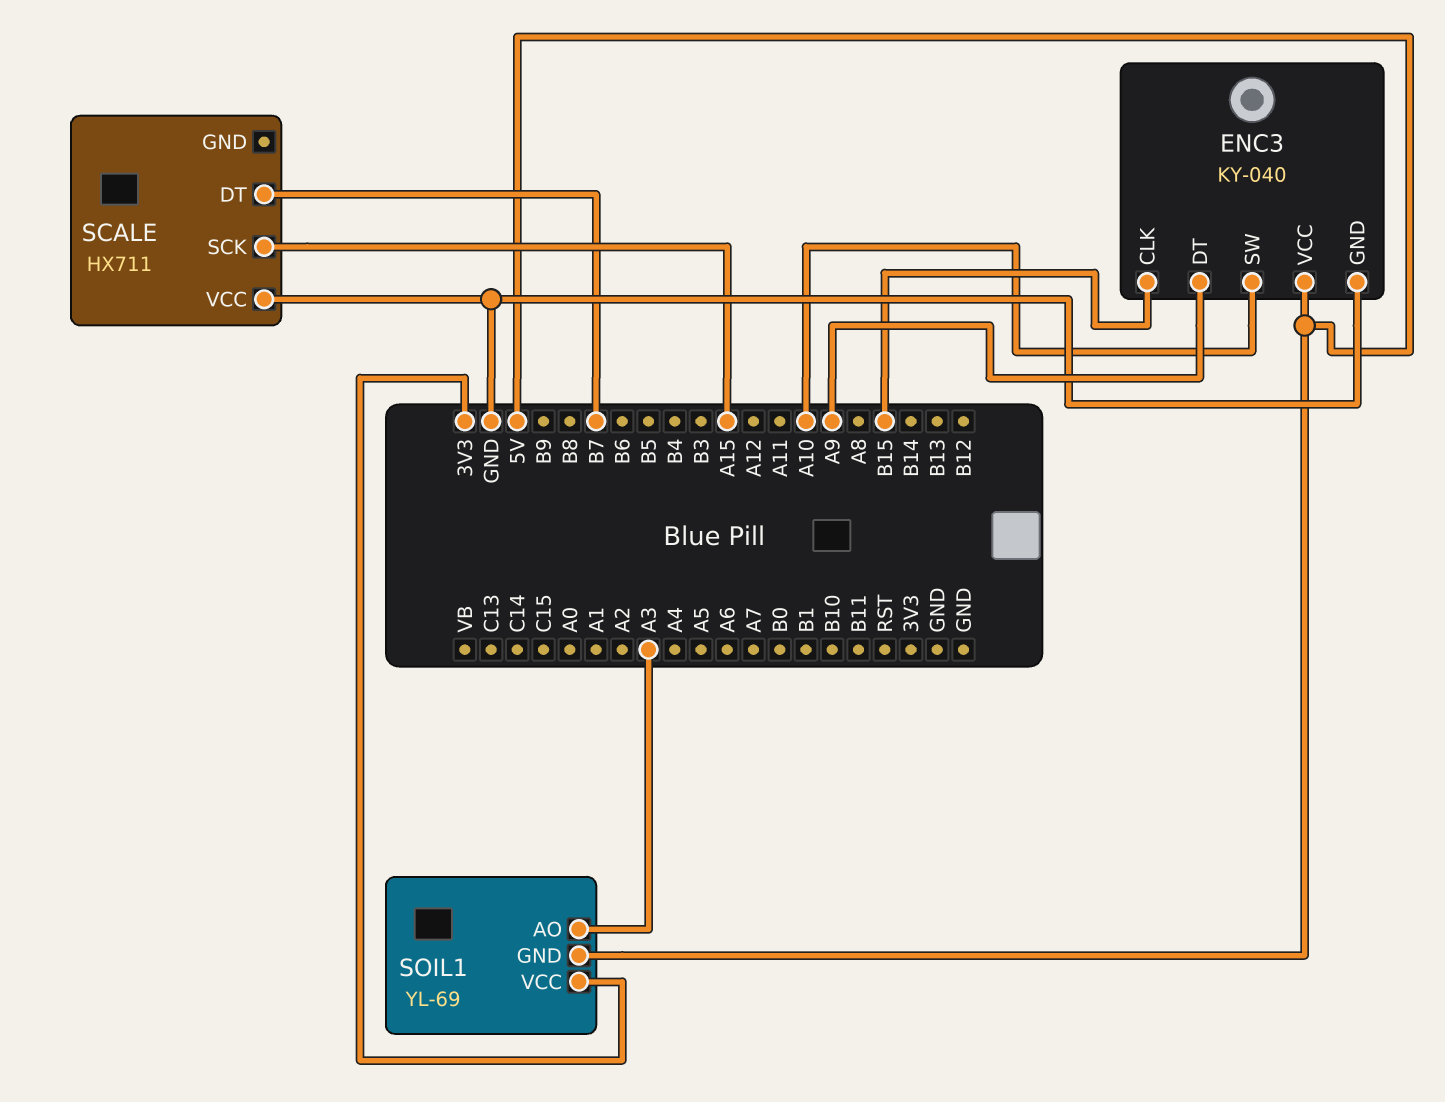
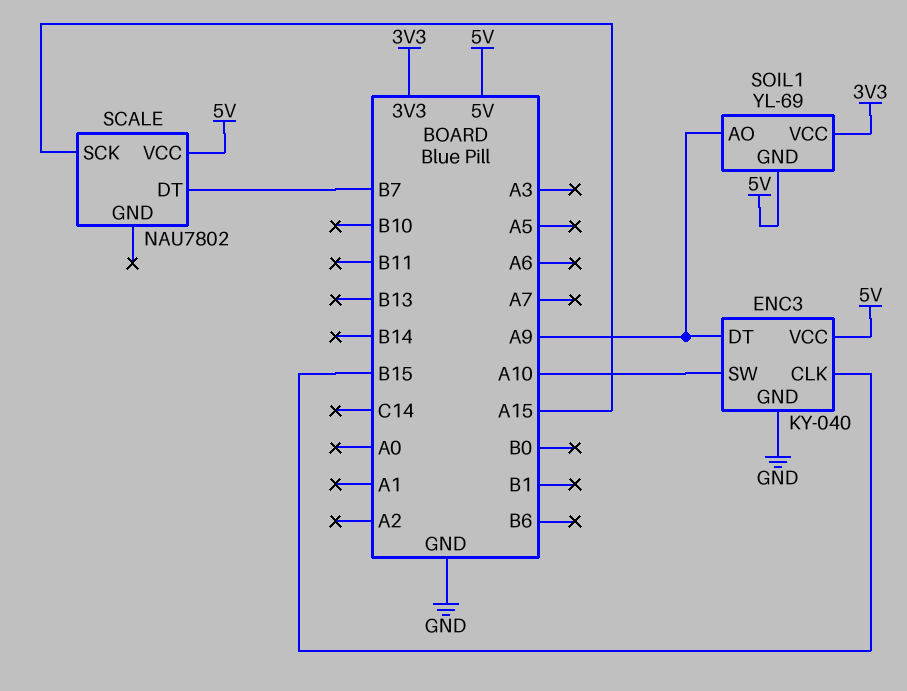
SCALE: HX711 -> NAU7802
SCALE pin VCC: GND -> 5V
SOIL1 pin AO: A3 -> A9

